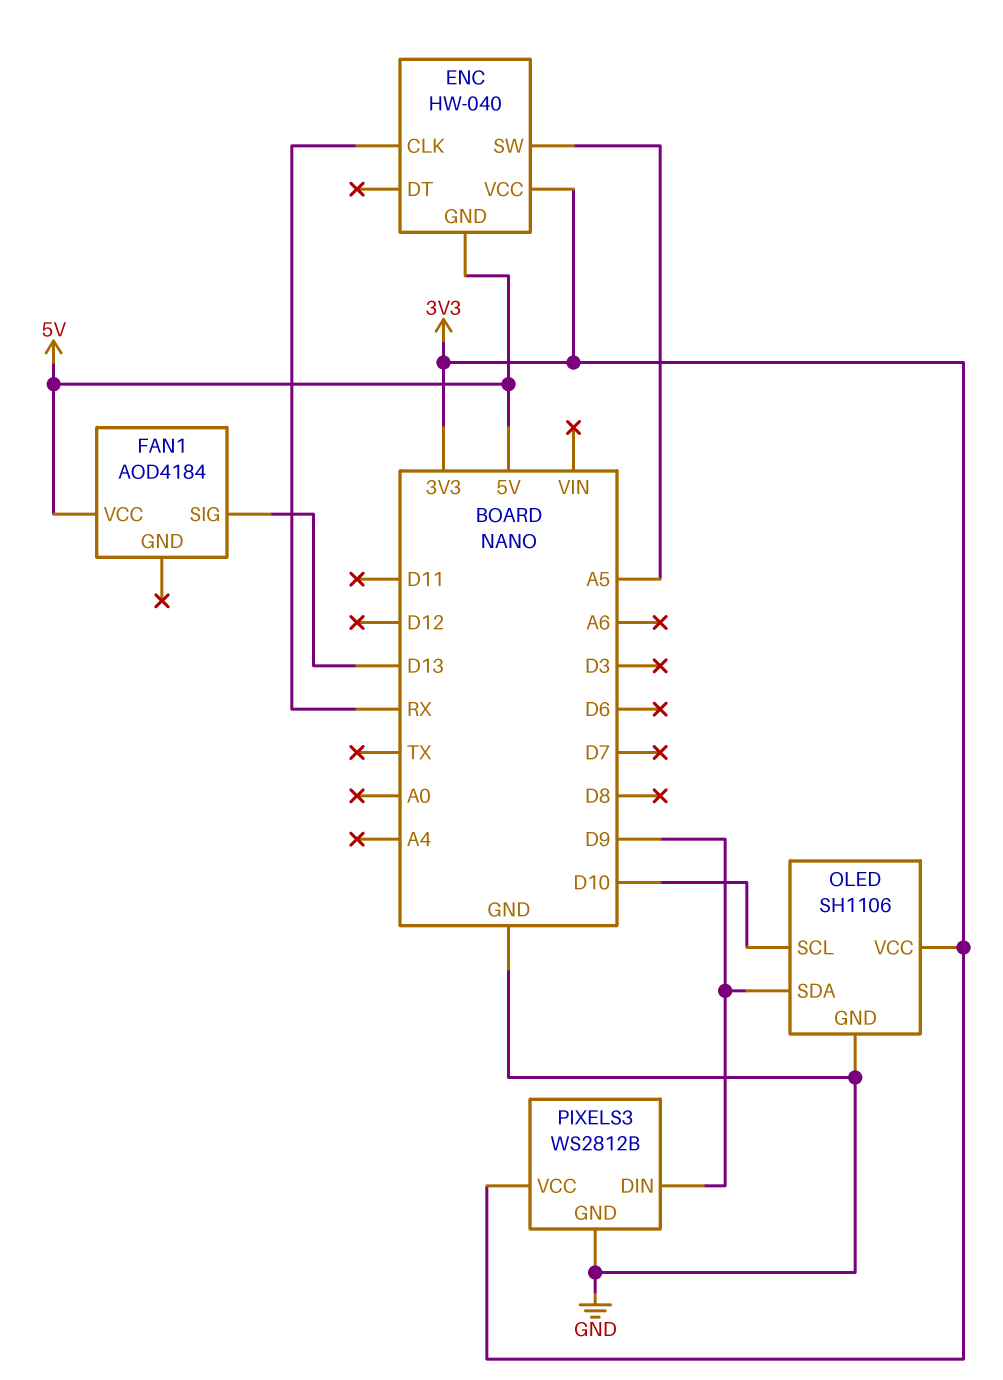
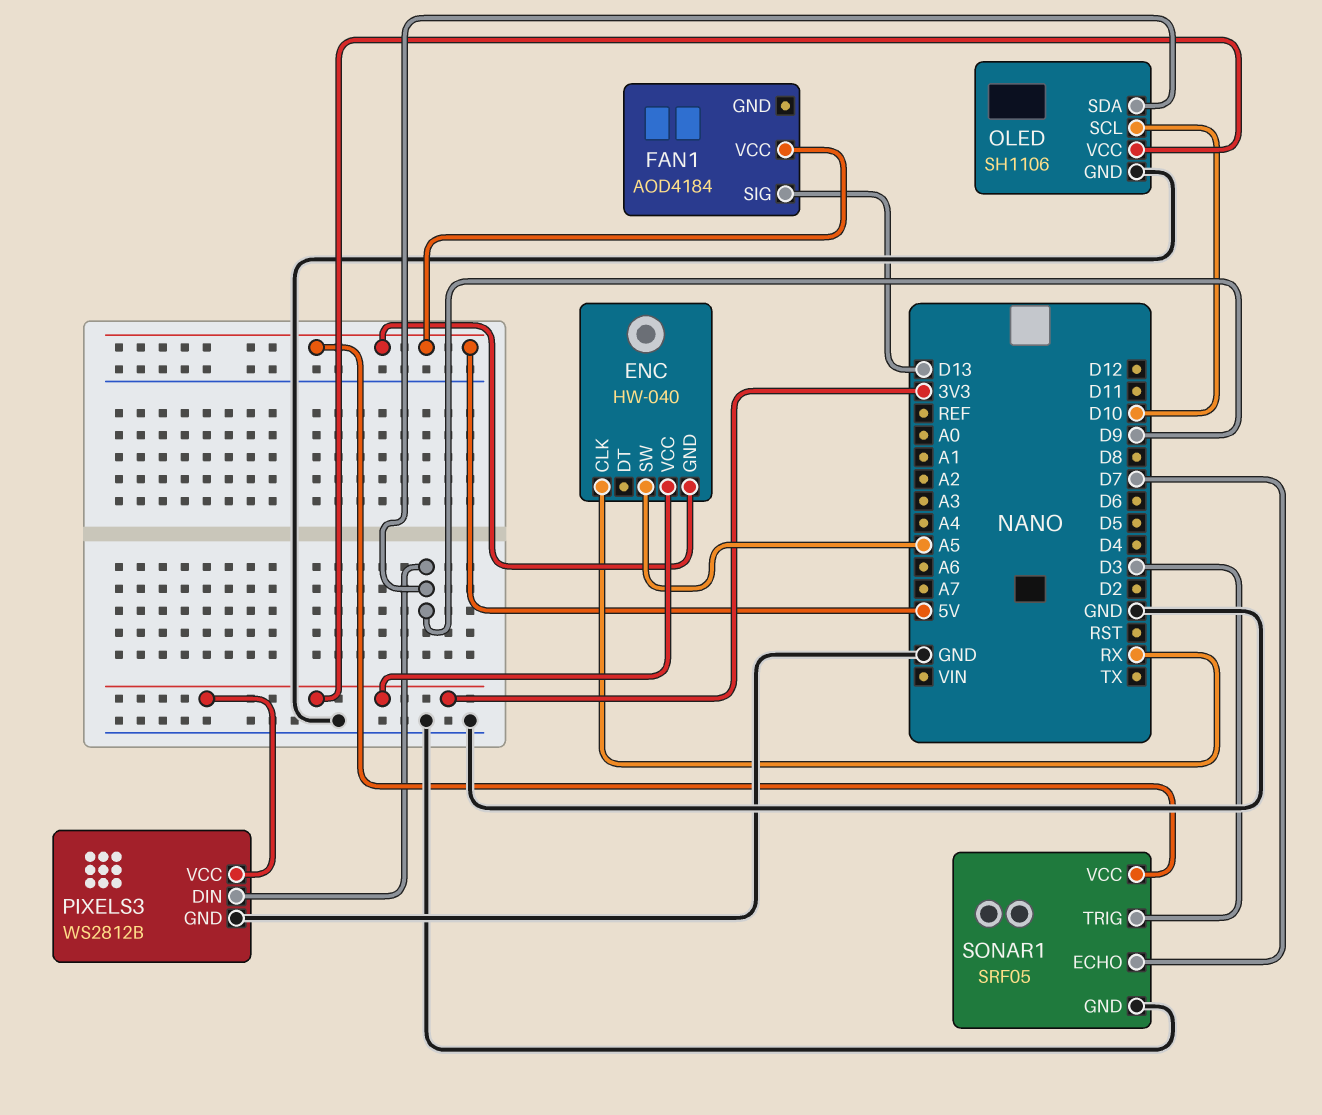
SONAR1: none -> SRF05
SONAR1 pin ECHO: none -> D7
SONAR1 pin GND: none -> GND
SONAR1 pin TRIG: none -> D3
SONAR1 pin VCC: none -> 5V

